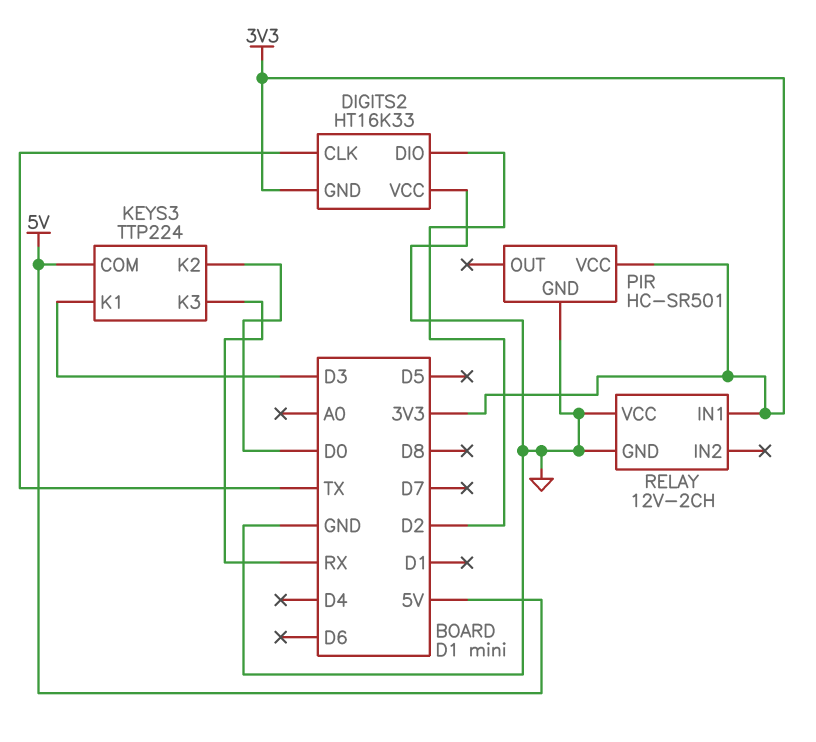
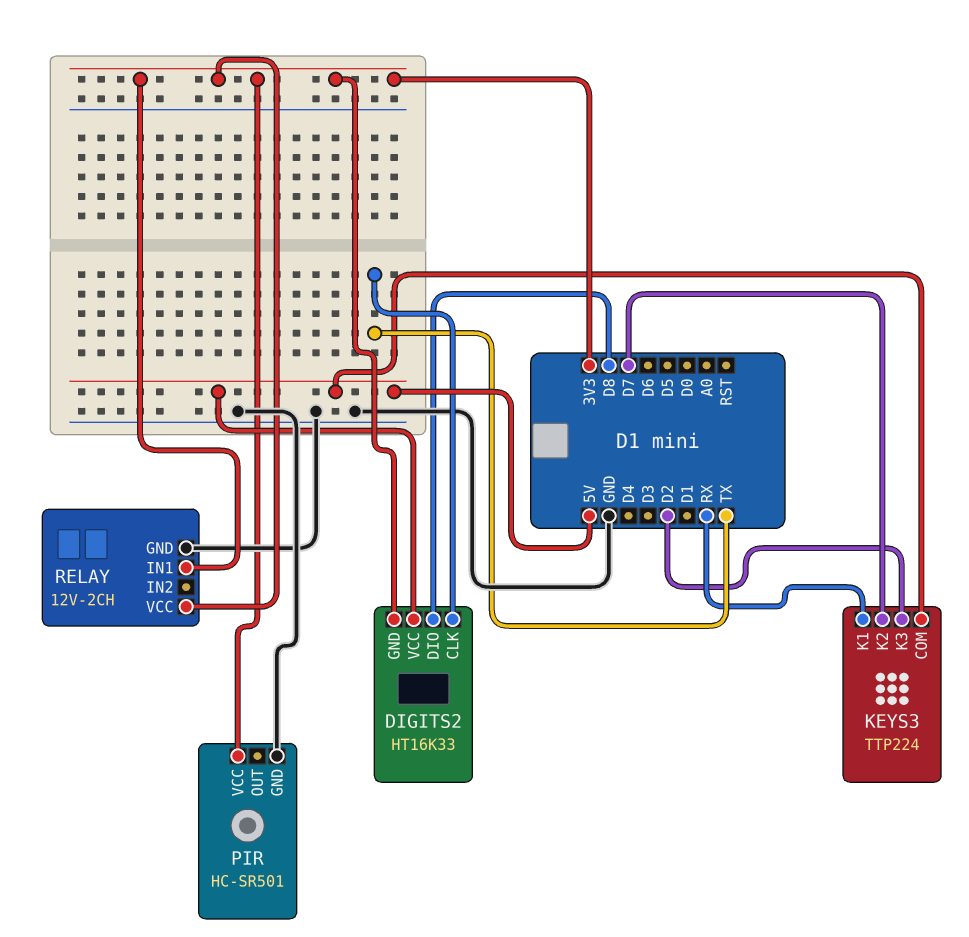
DIGITS2 pin DIO: D2 -> D8
DIGITS2 pin VCC: GND -> 5V
KEYS3 pin K1: D3 -> RX
KEYS3 pin K2: D0 -> D7
KEYS3 pin K3: RX -> D2
RELAY pin VCC: GND -> 3V3

